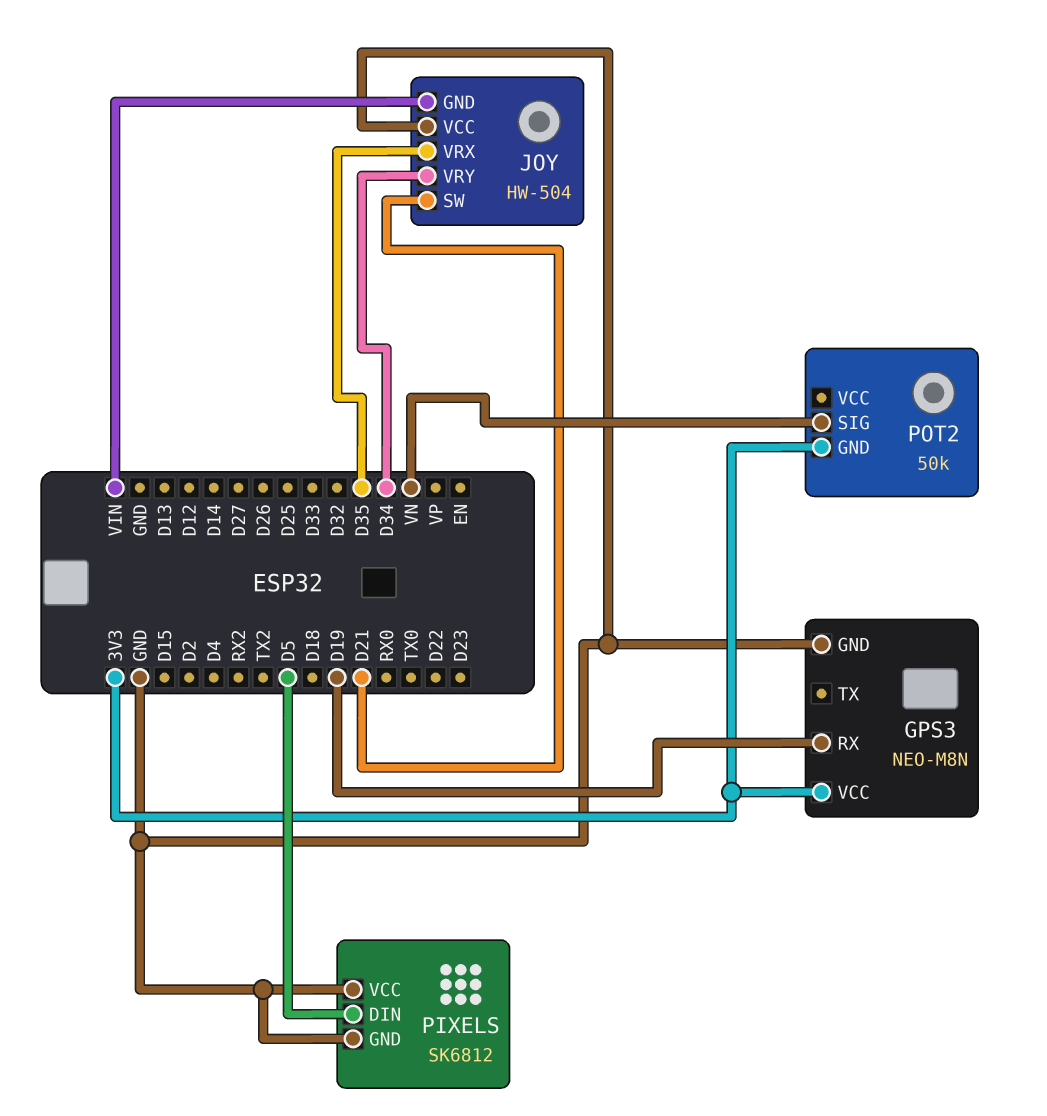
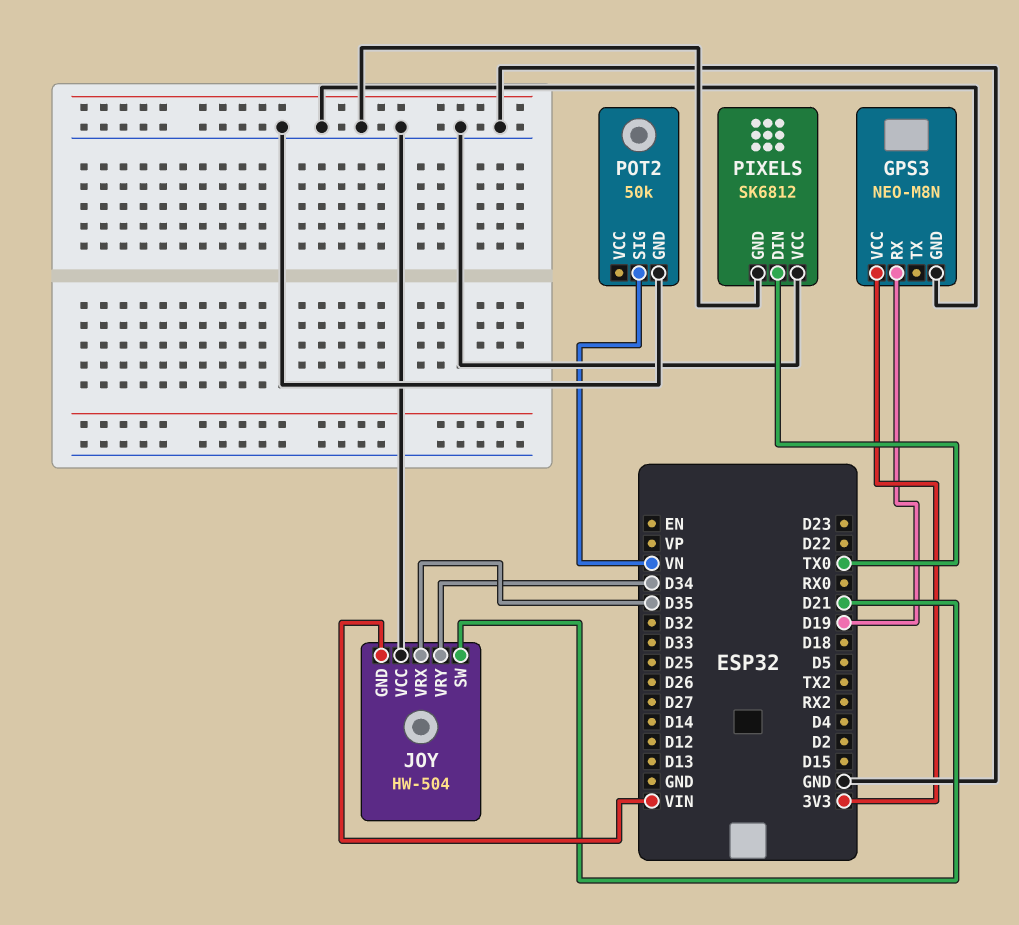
PIXELS pin DIN: D5 -> TX0
POT2 pin GND: 3V3 -> GND

